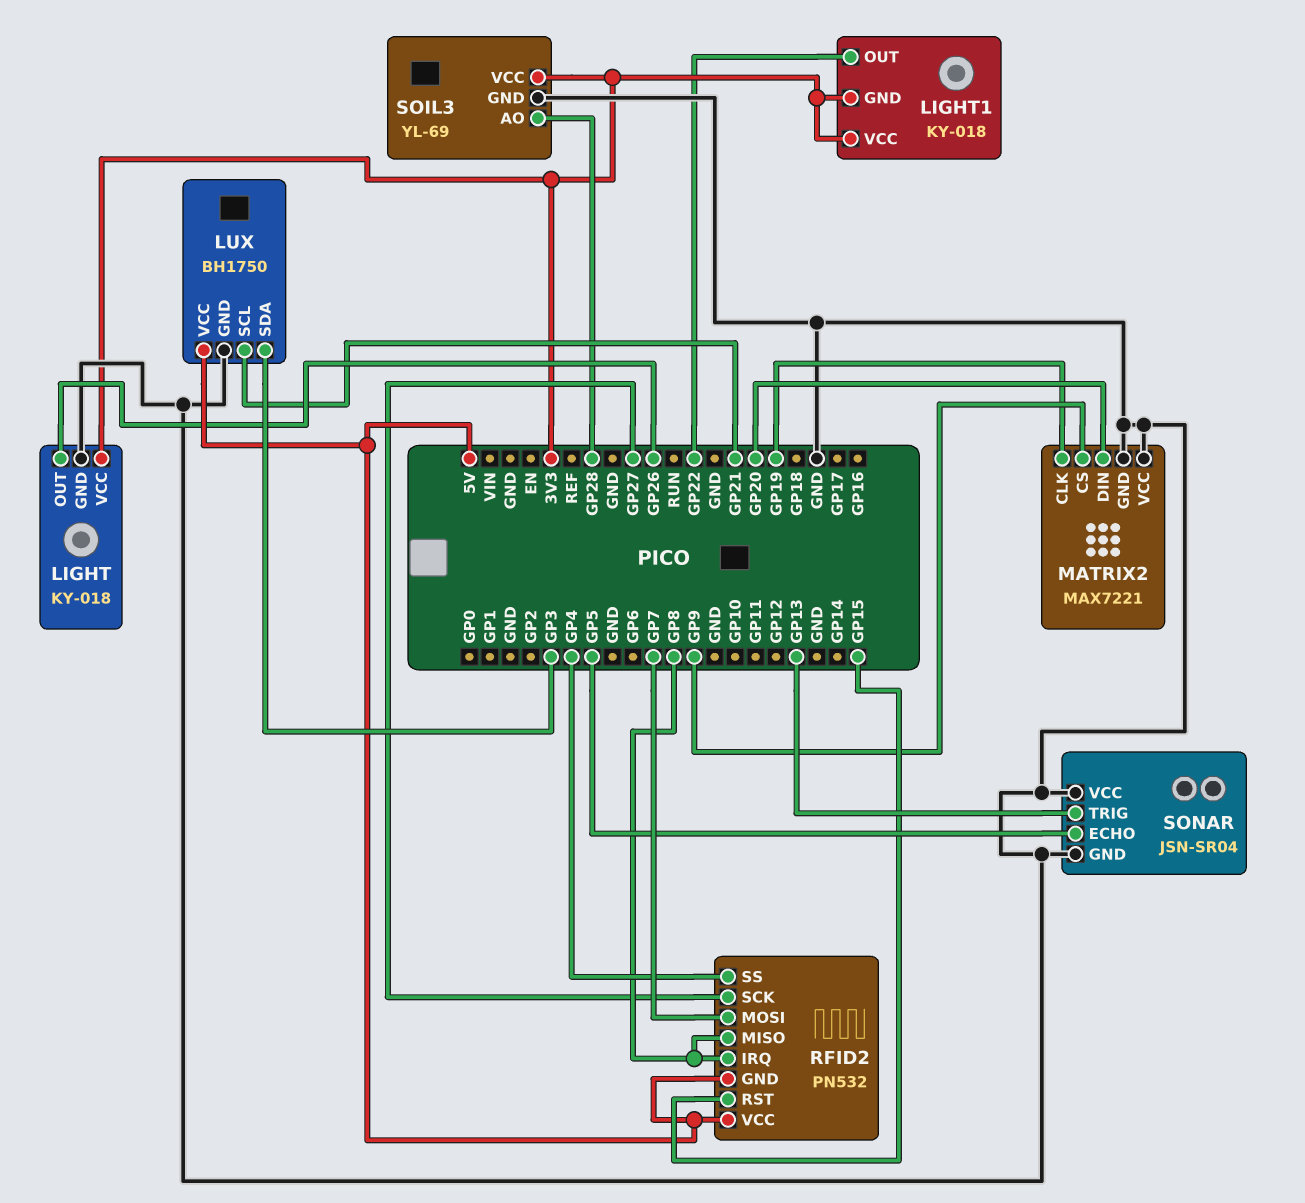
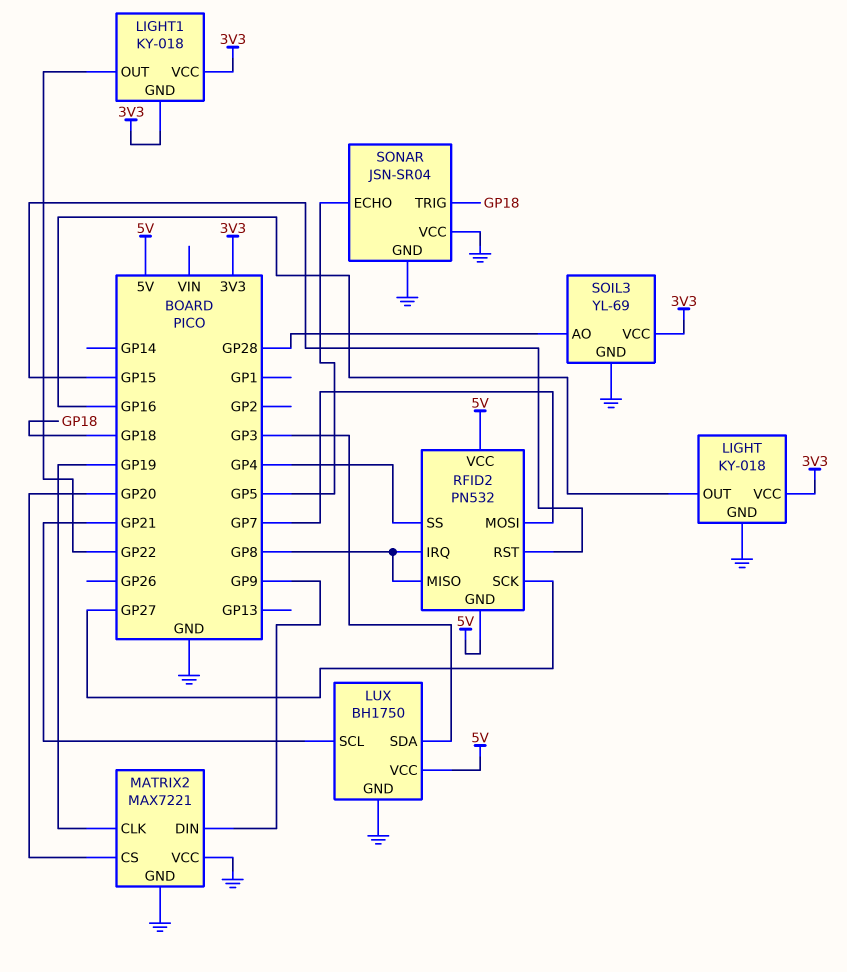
LIGHT pin OUT: GP26 -> GP16
MATRIX2 pin CS: GP9 -> GP20
MATRIX2 pin DIN: GP20 -> GP9
SONAR pin TRIG: GP13 -> GP18

